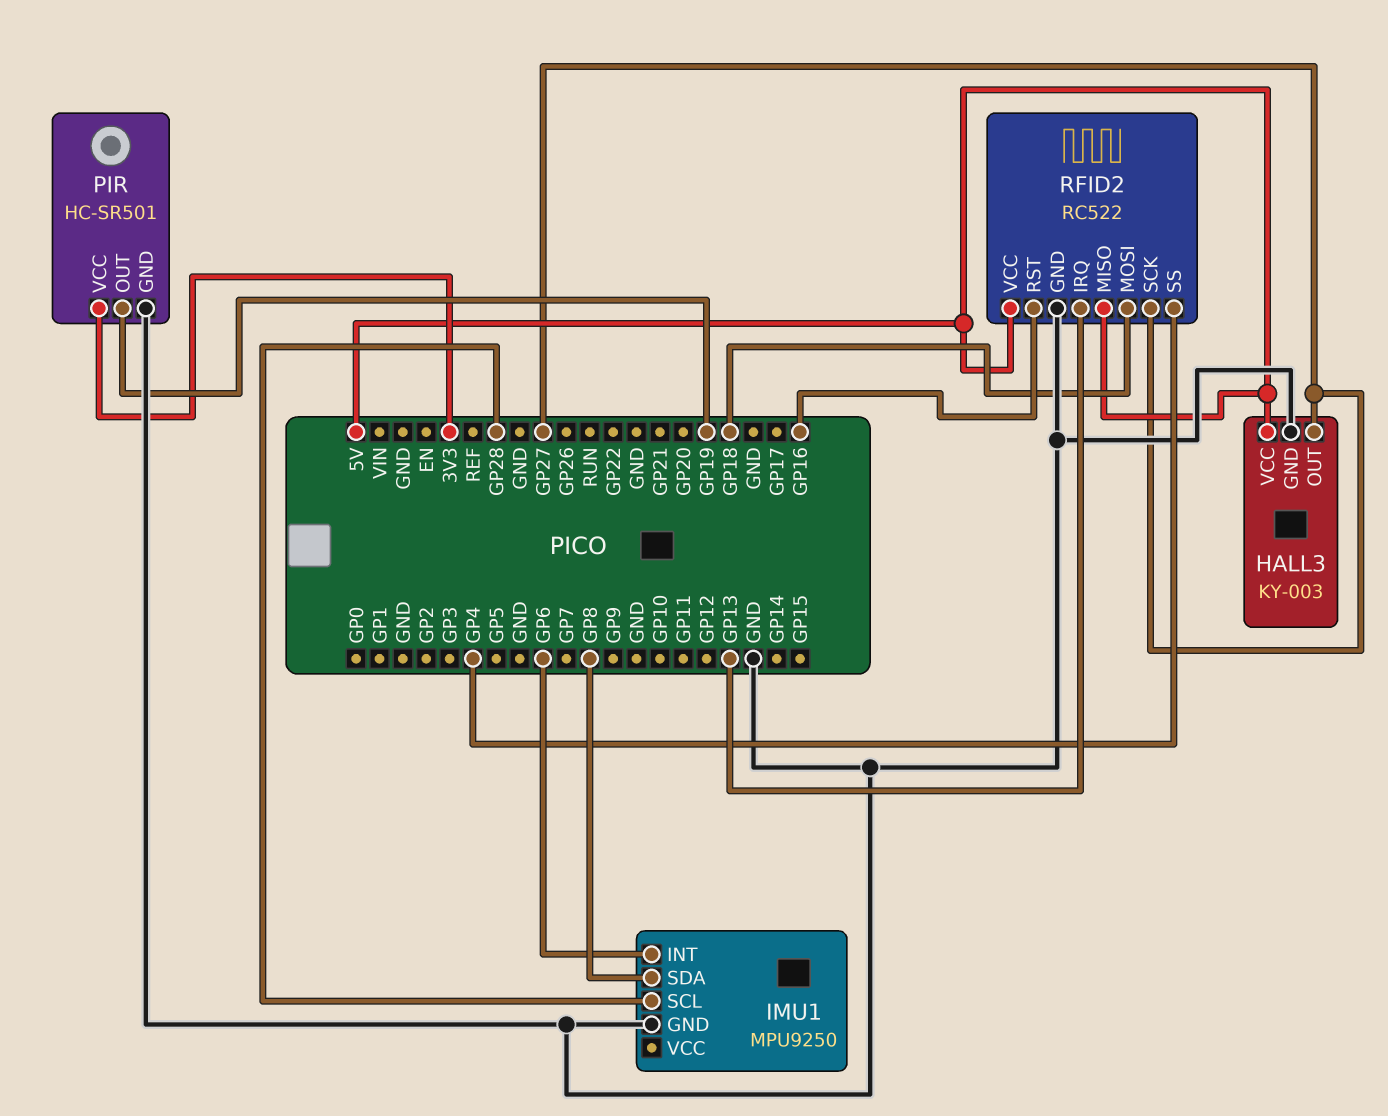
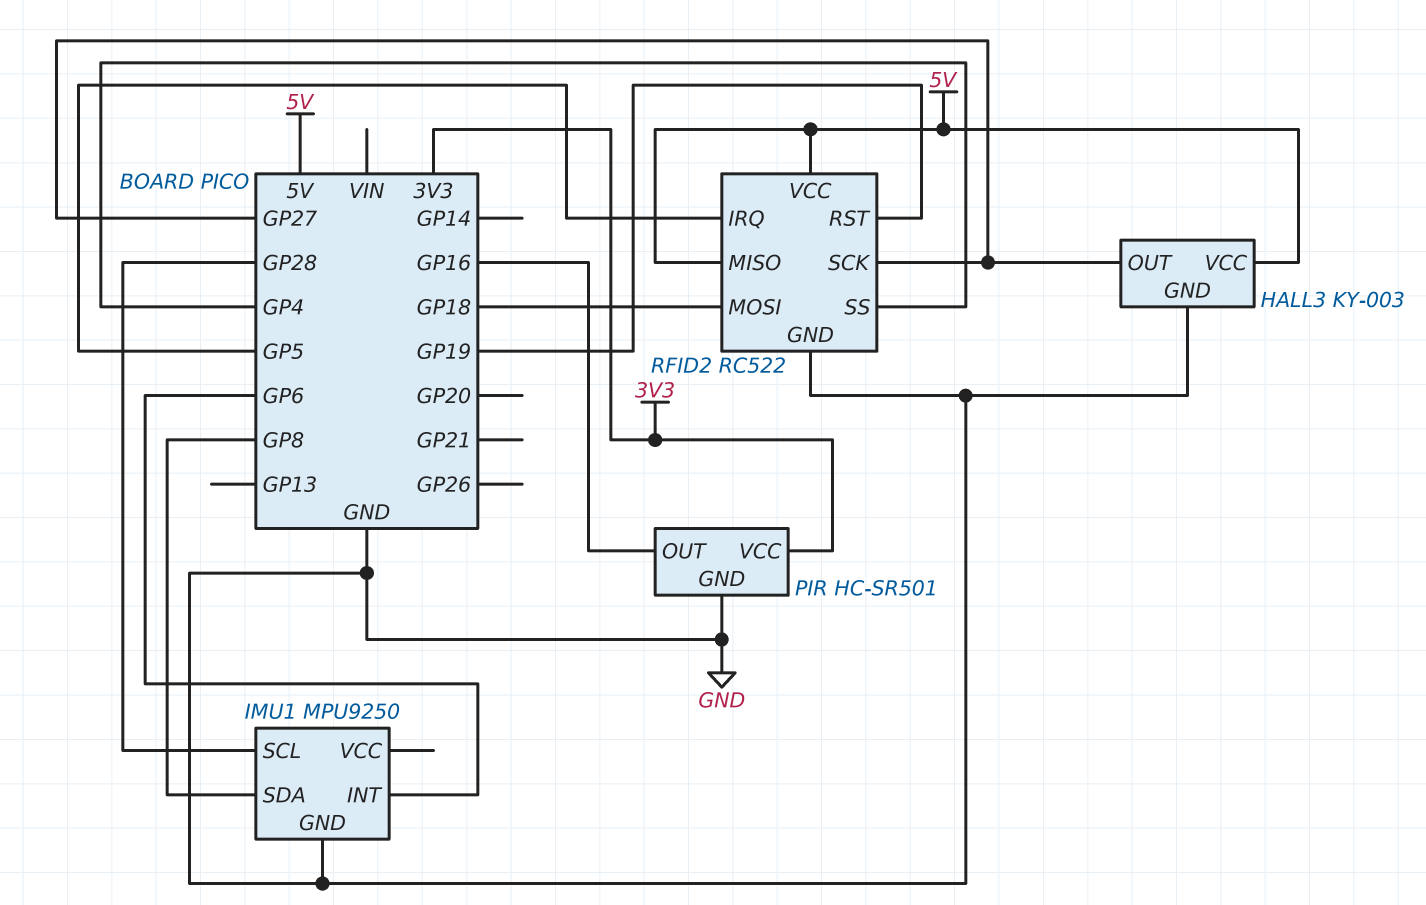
PIR pin OUT: GP19 -> GP16
RFID2 pin IRQ: GP13 -> GP5
RFID2 pin RST: GP16 -> GP19

